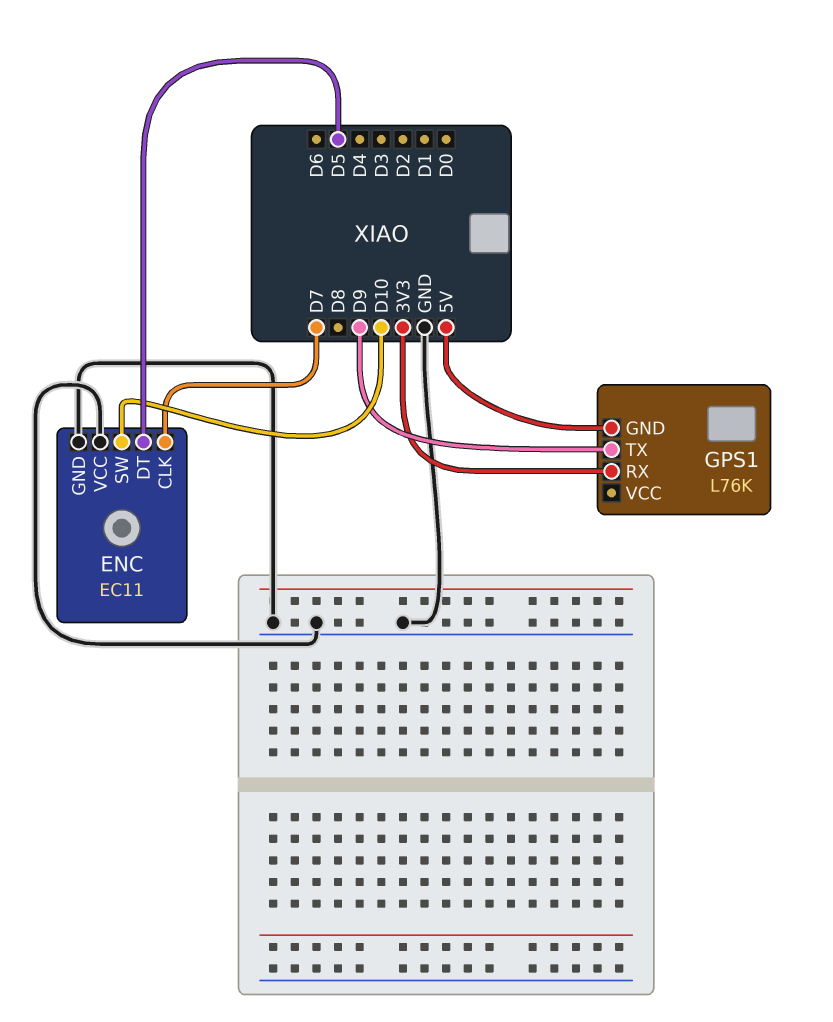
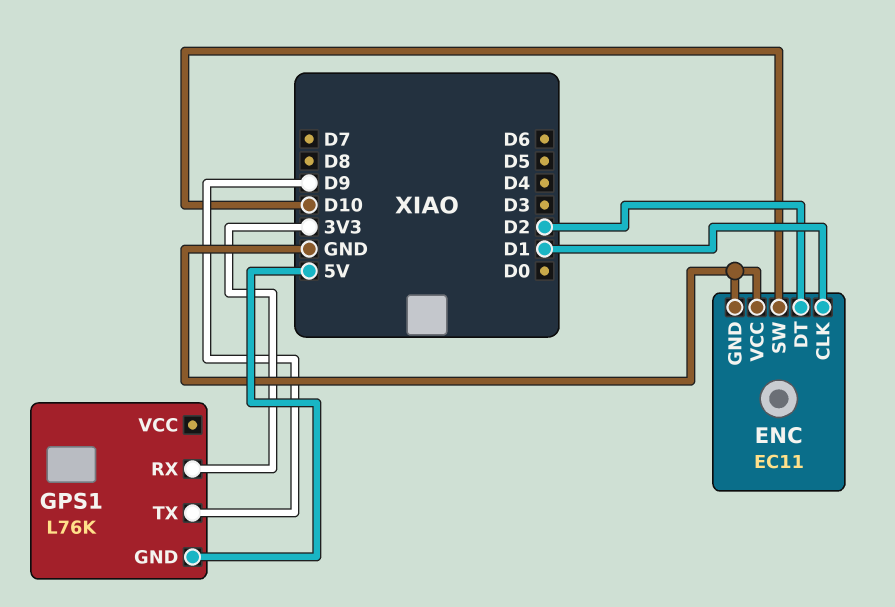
ENC pin CLK: D7 -> D1
ENC pin DT: D5 -> D2

